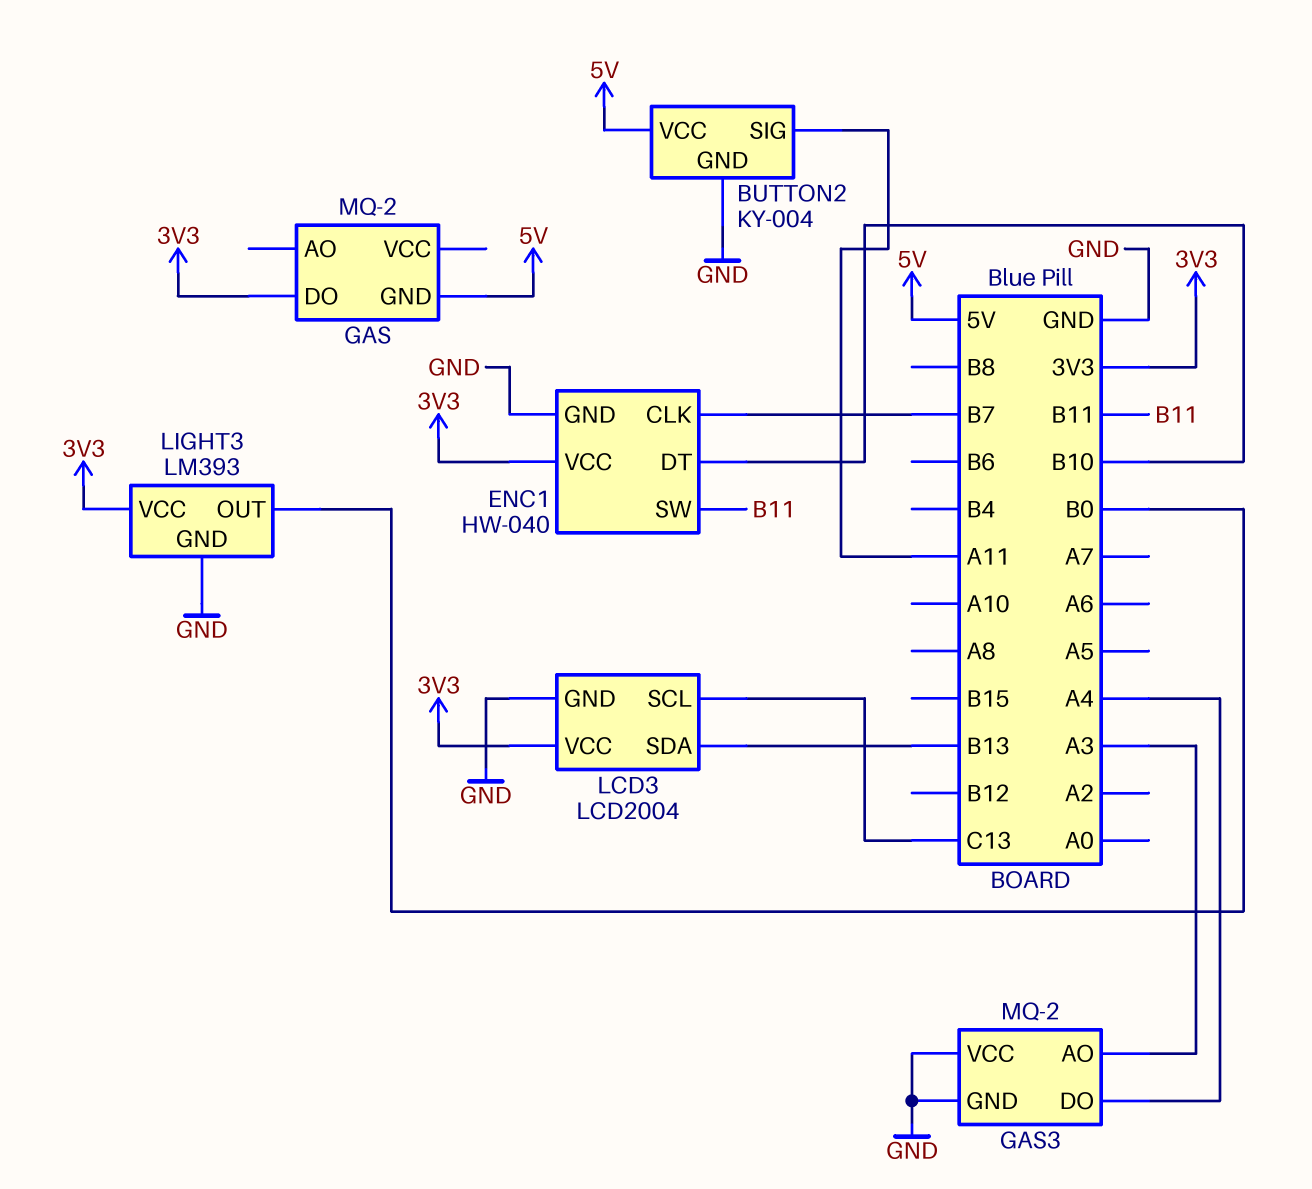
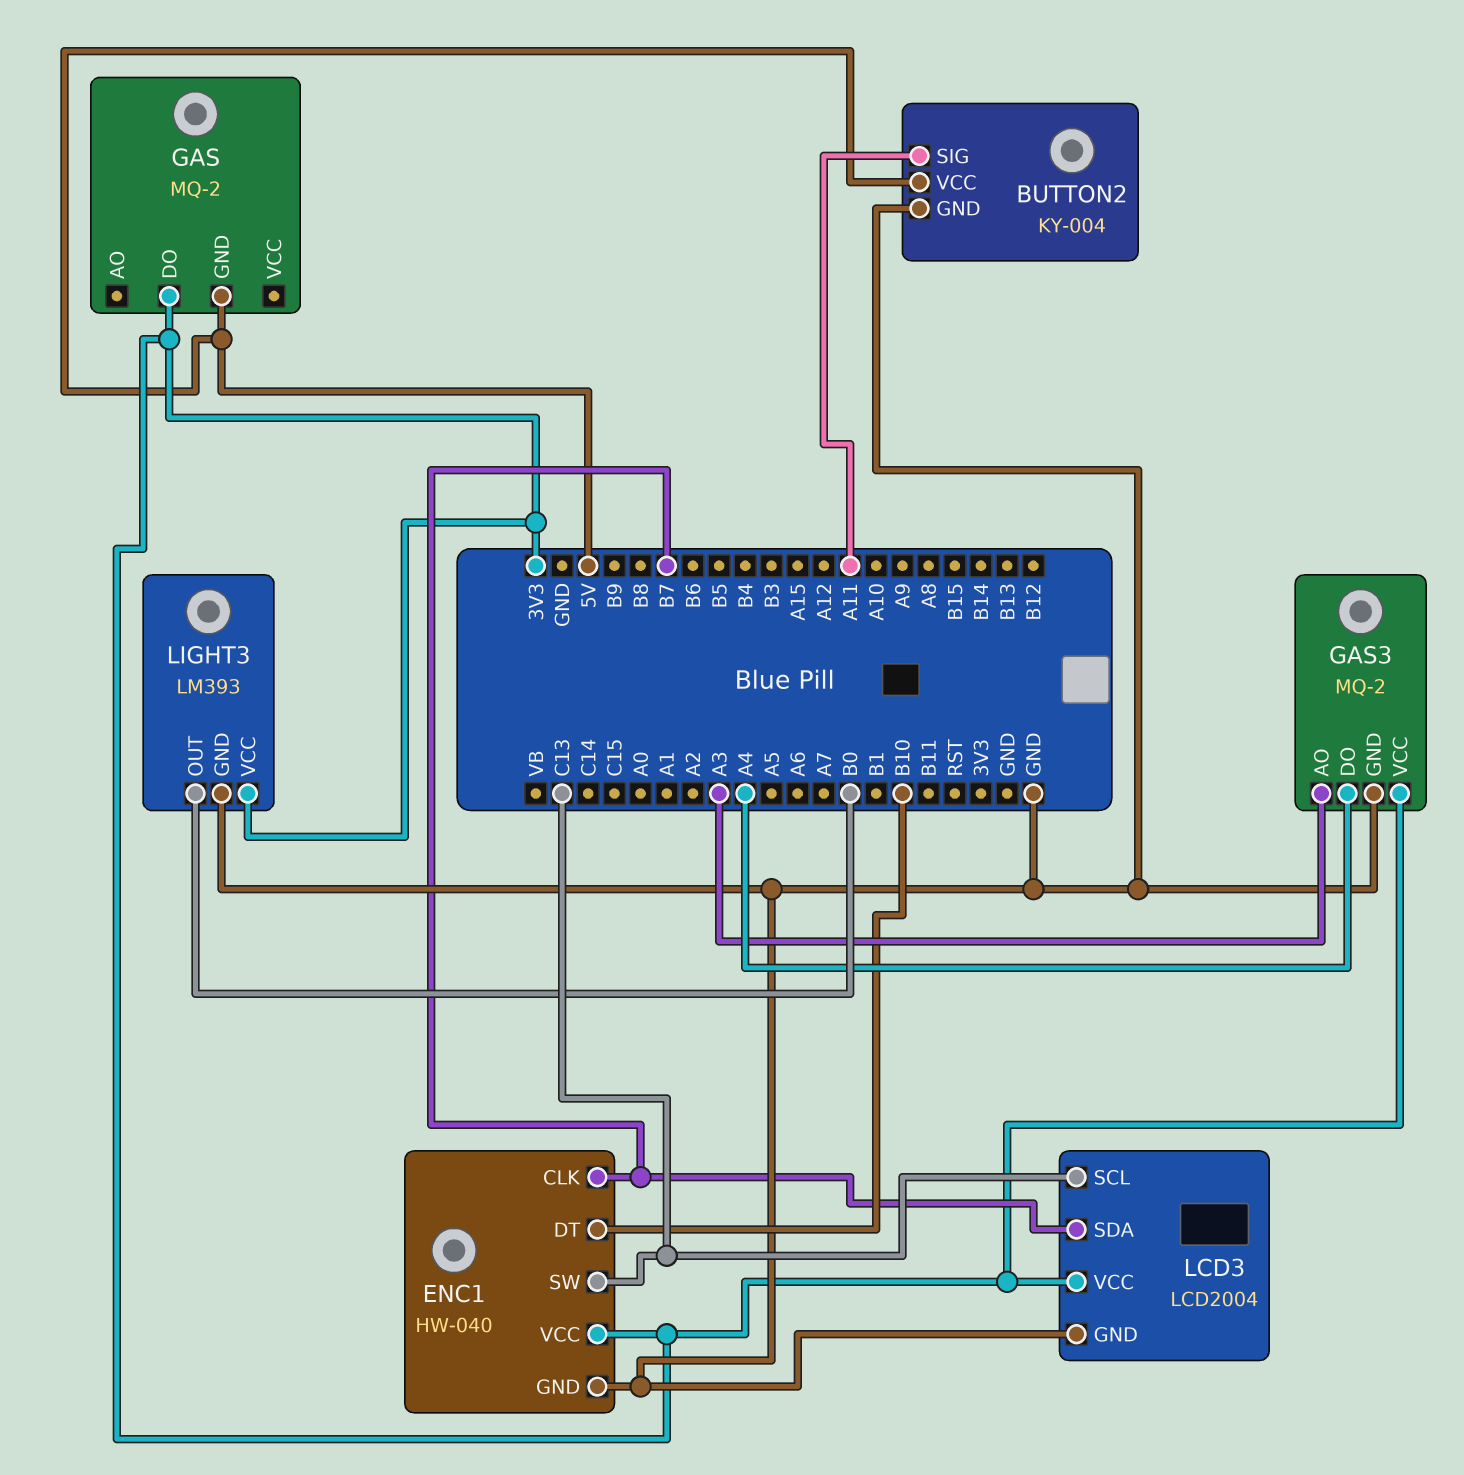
ENC1 pin SW: B11 -> C13
GAS3 pin VCC: GND -> 3V3
LCD3 pin SDA: B13 -> B7

